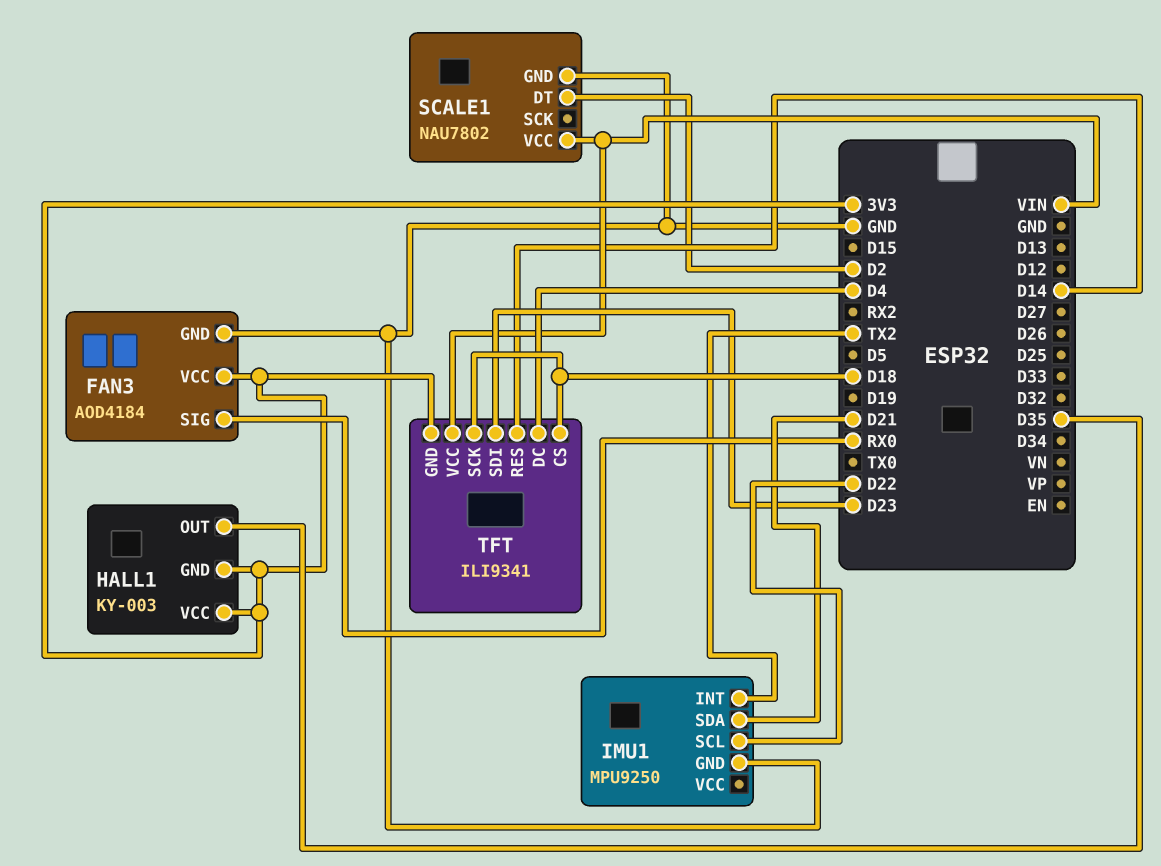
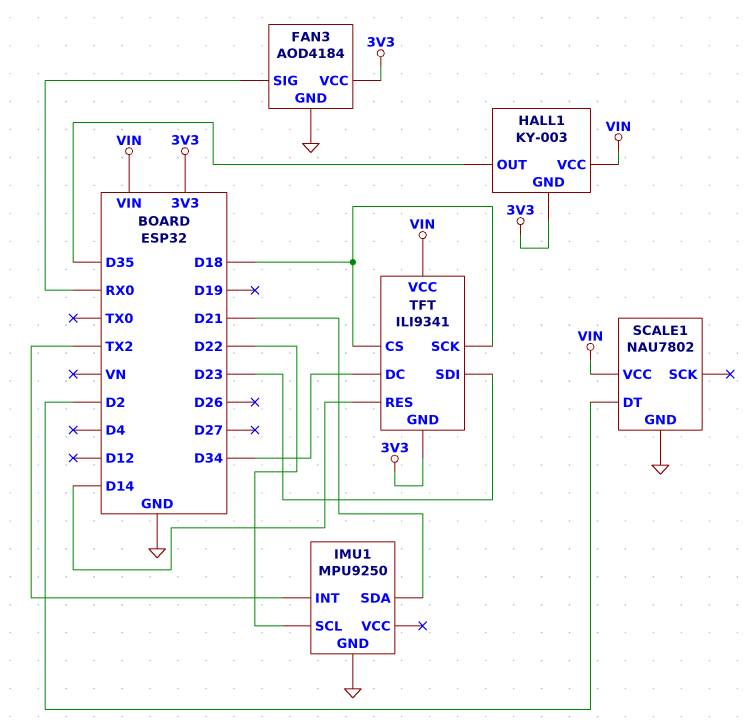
HALL1 pin VCC: 3V3 -> VIN
TFT pin DC: D4 -> D34

